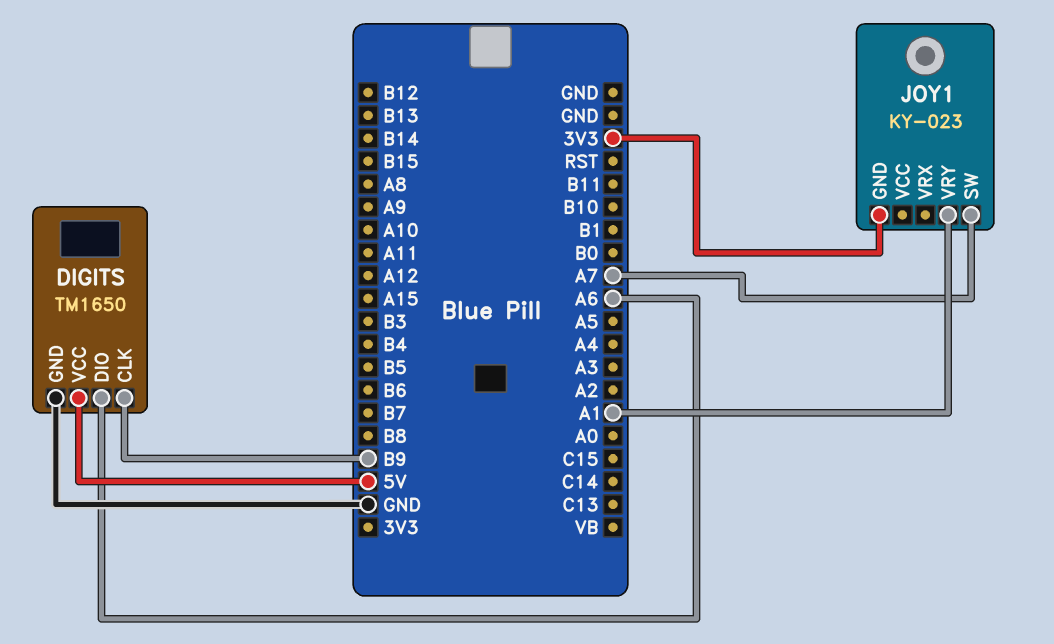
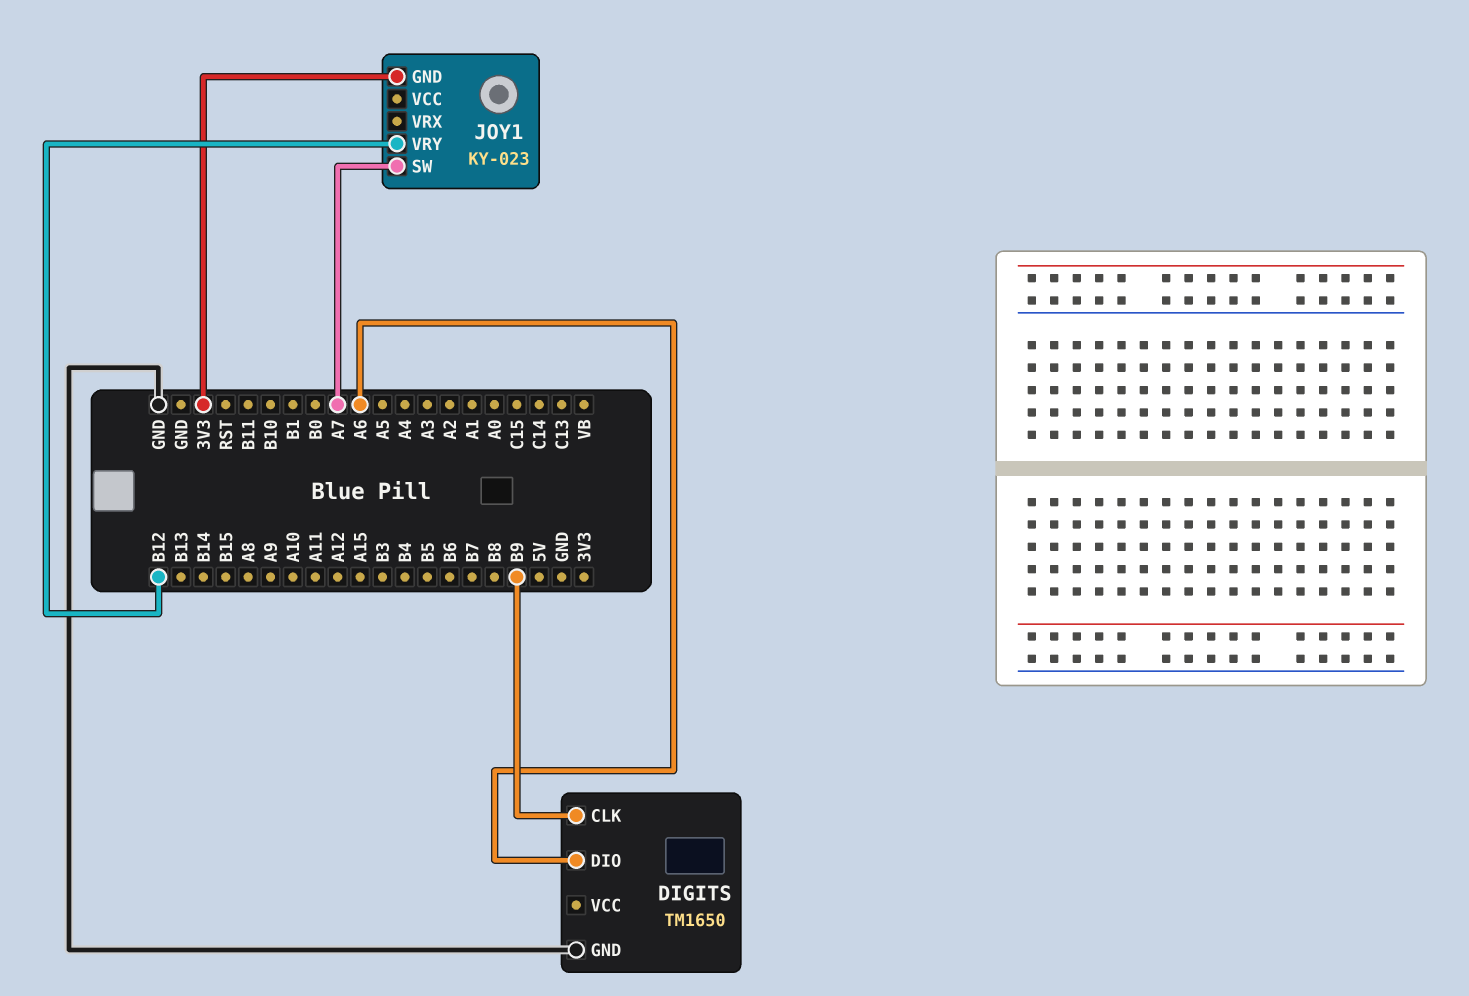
DIGITS pin VCC: 5V -> none
JOY1 pin VRY: A1 -> B12

